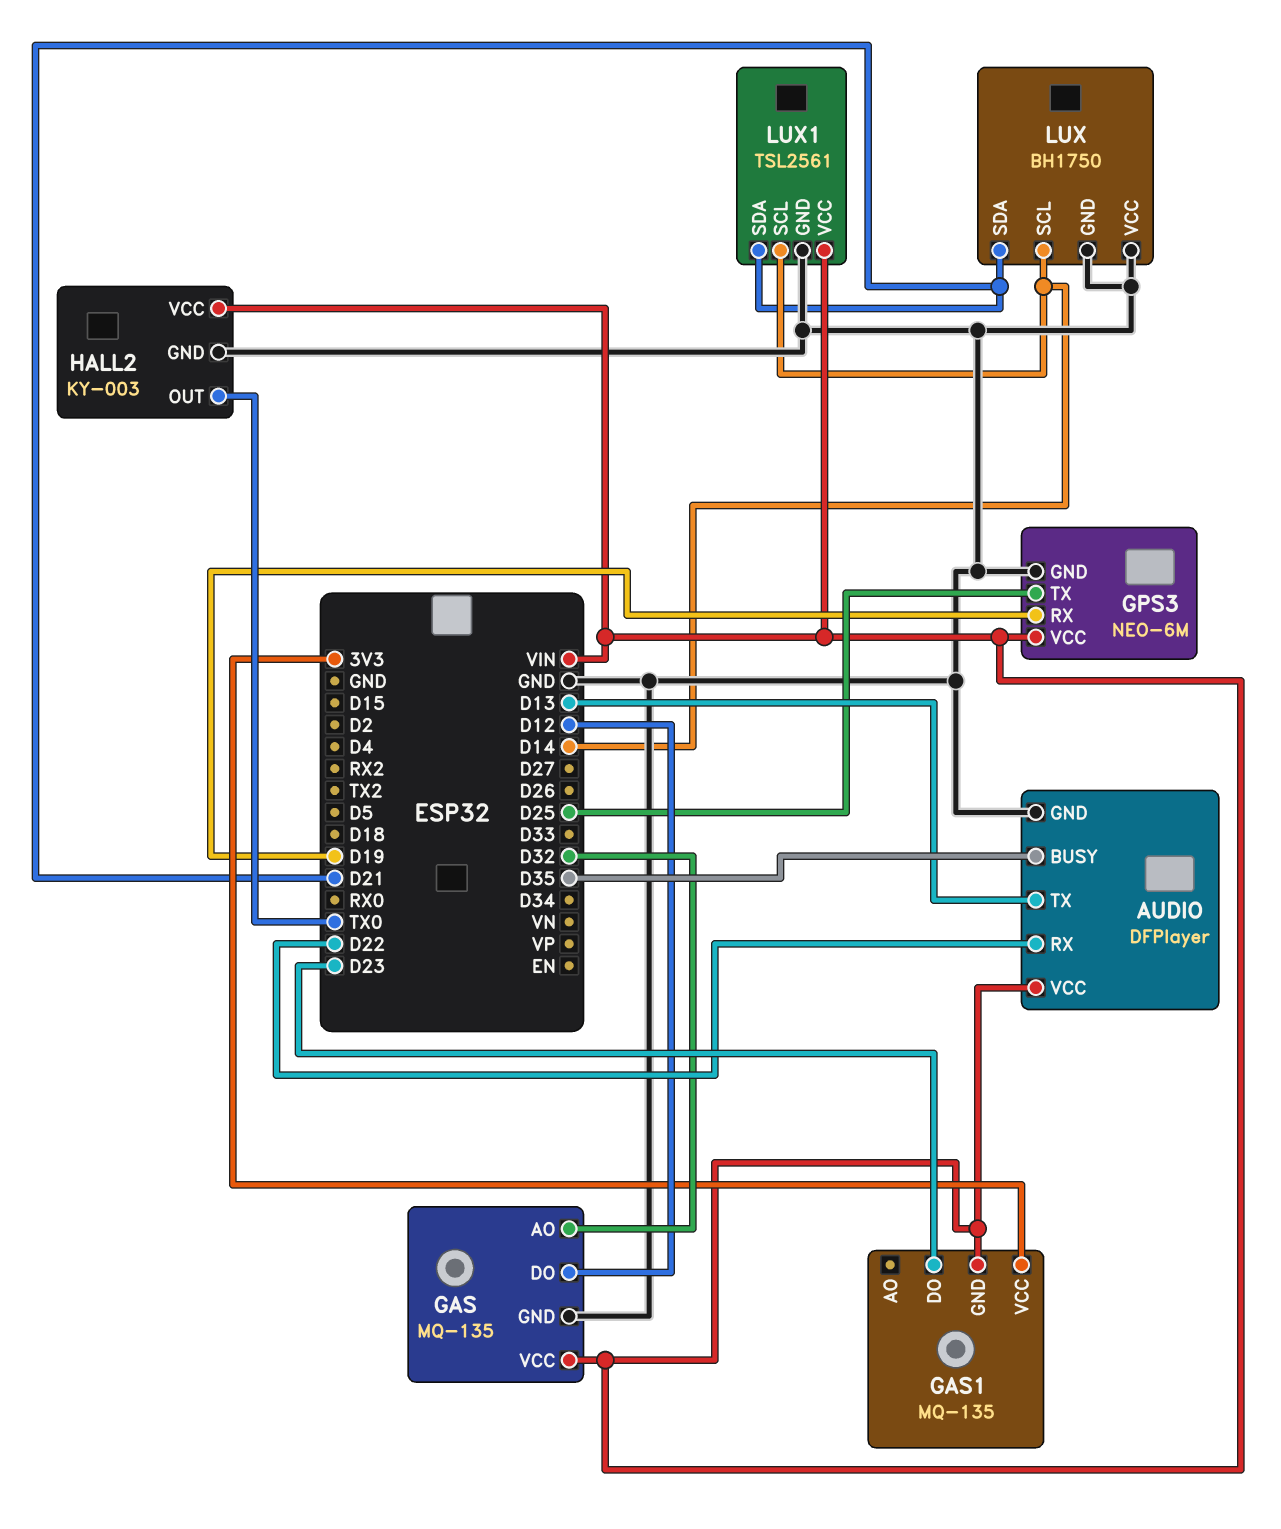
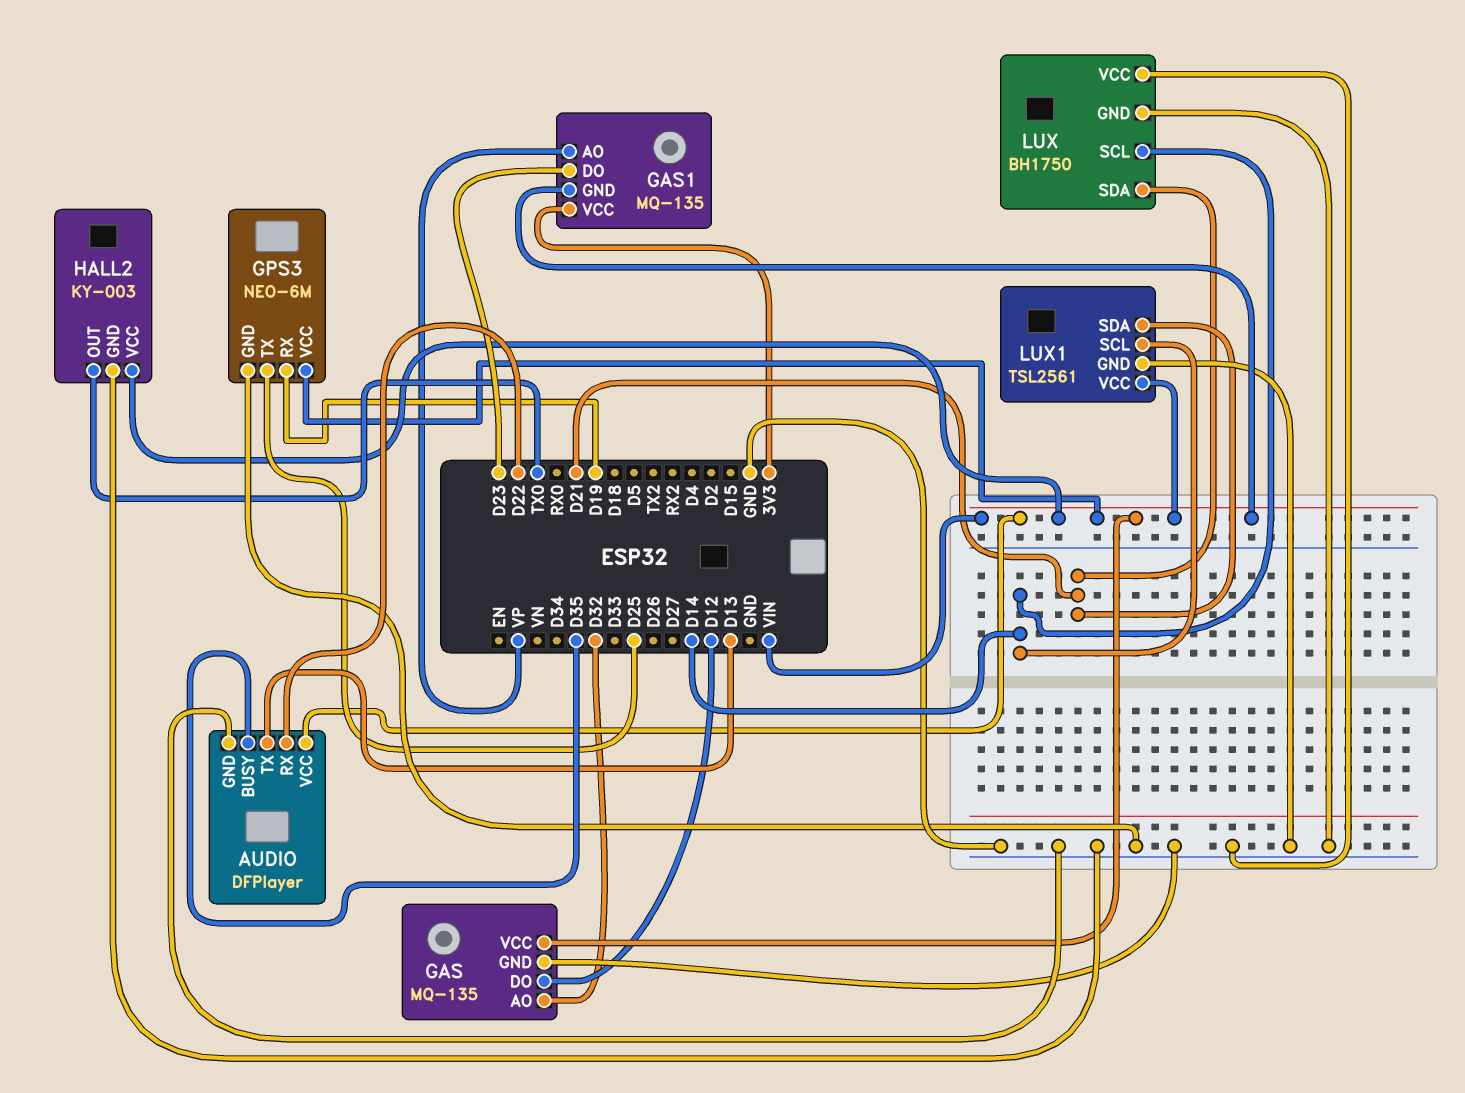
GAS1 pin AO: none -> VP

